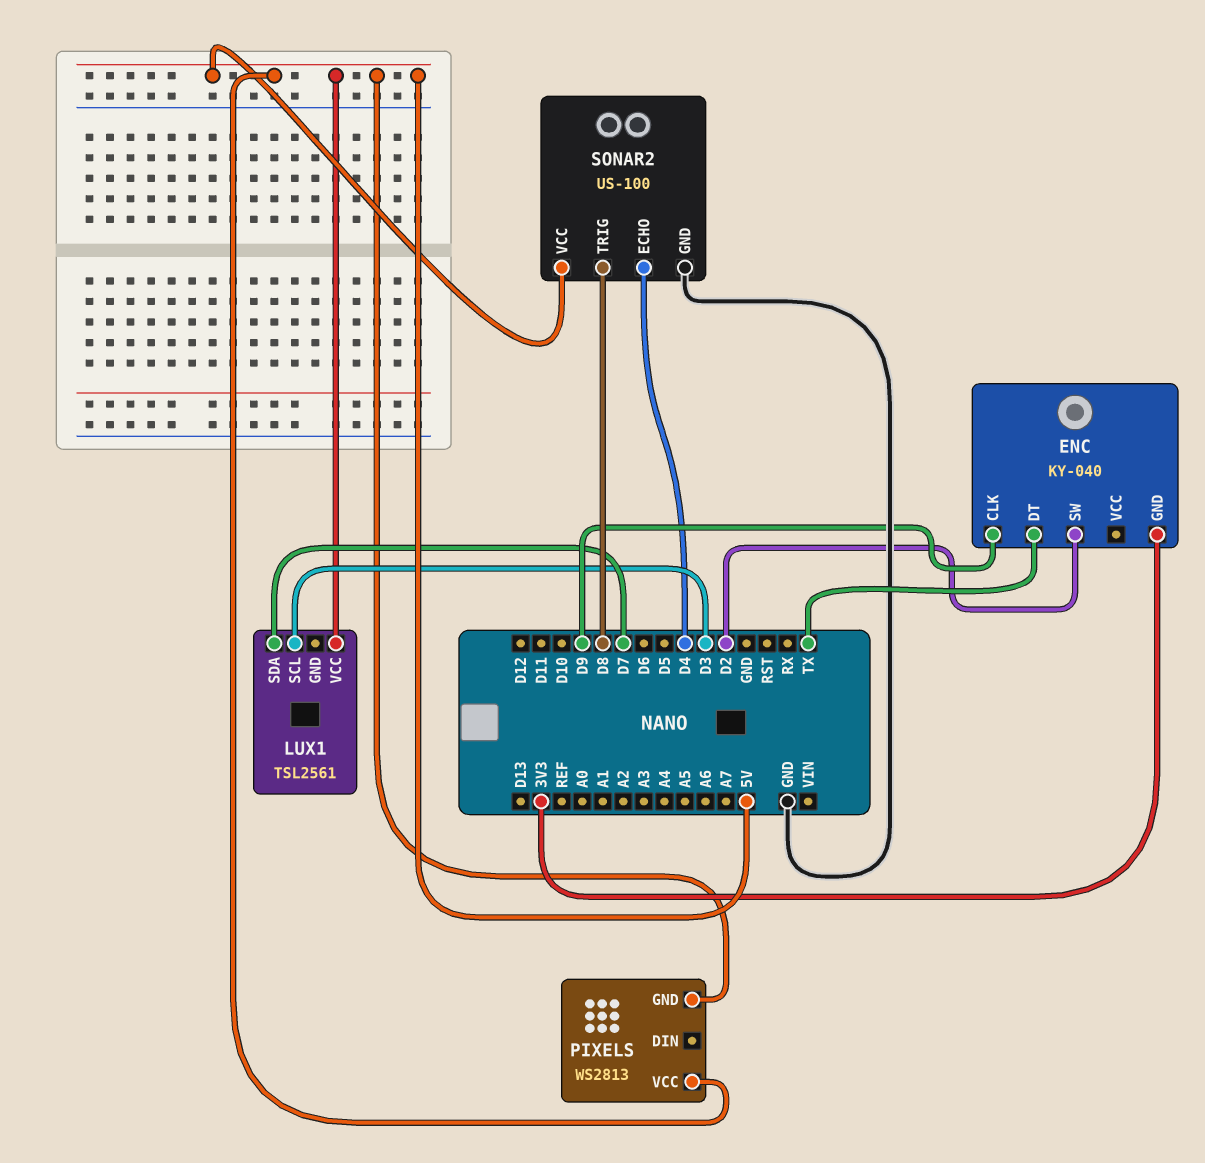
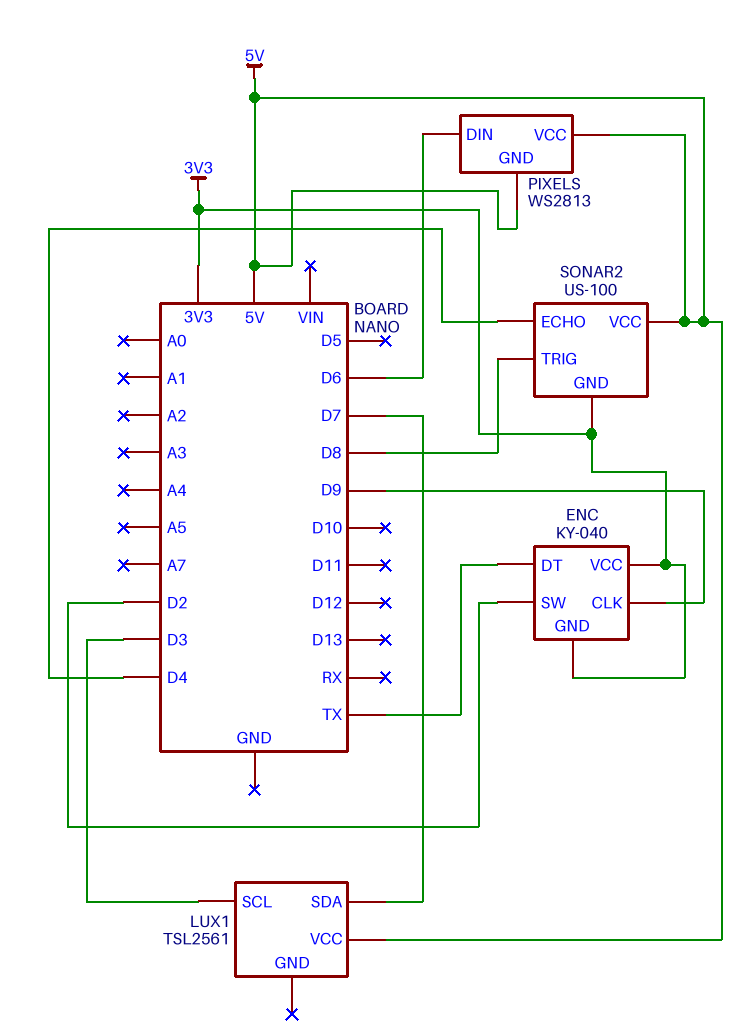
ENC pin VCC: none -> 3V3
PIXELS pin DIN: none -> D6
SONAR2 pin GND: GND -> 3V3

